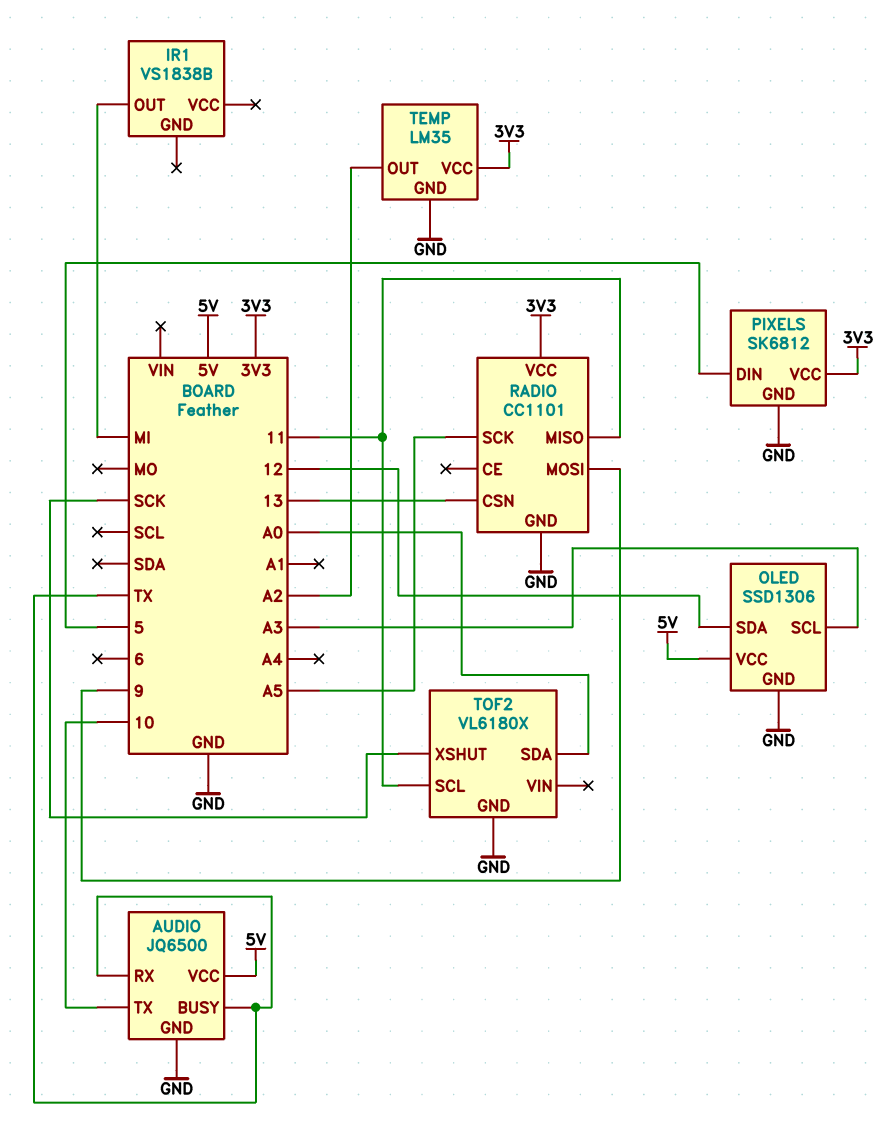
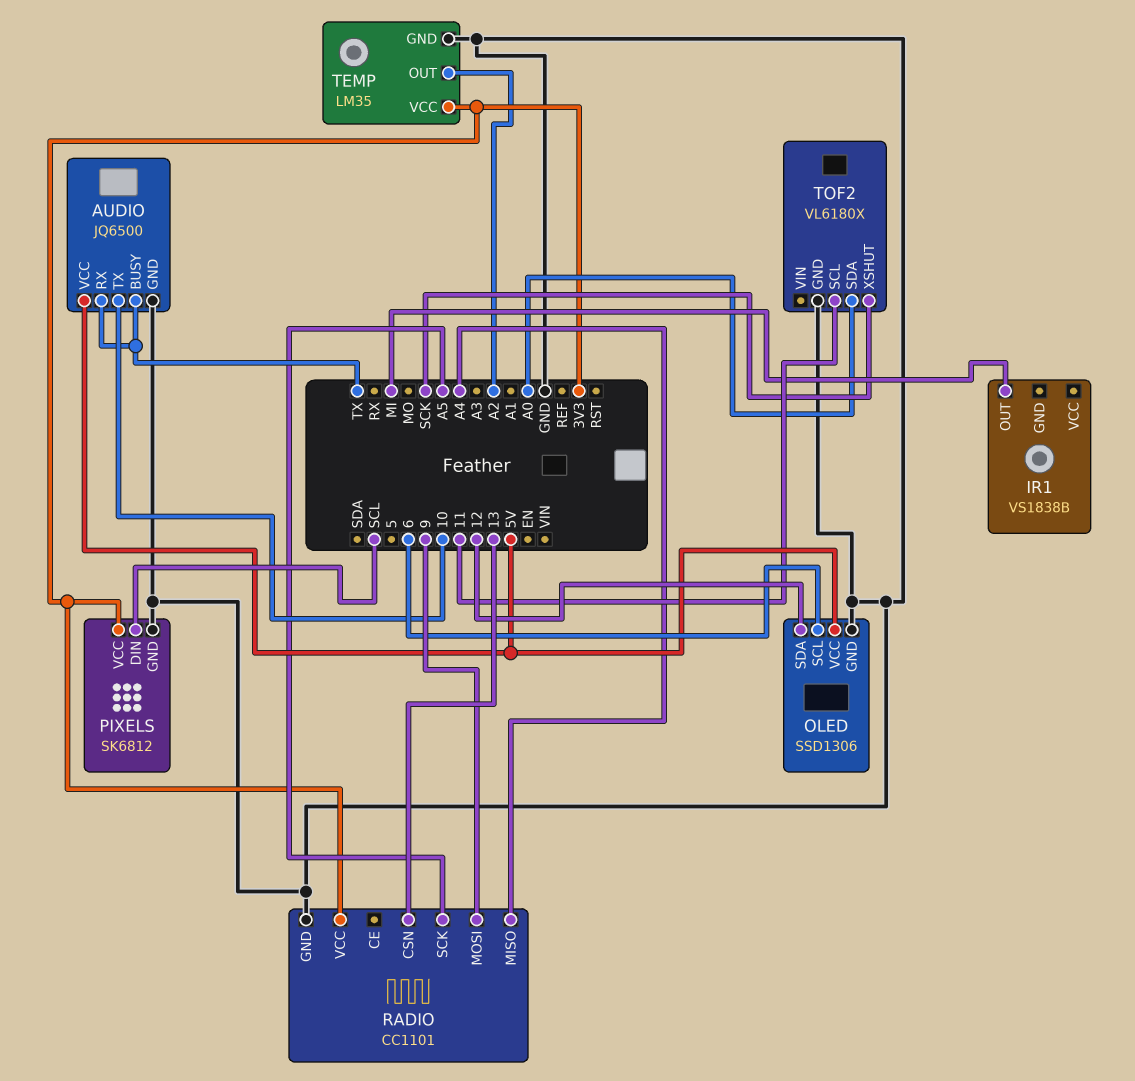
OLED pin SCL: A3 -> 6
PIXELS pin DIN: 5 -> SCL
RADIO pin MISO: 11 -> A4

